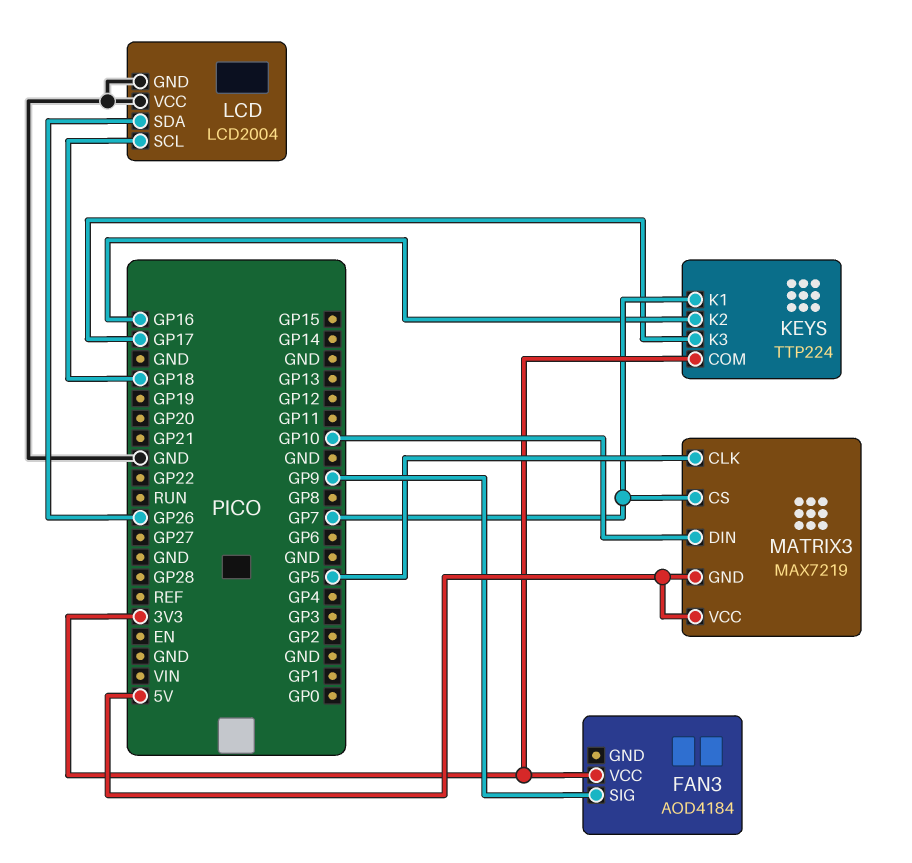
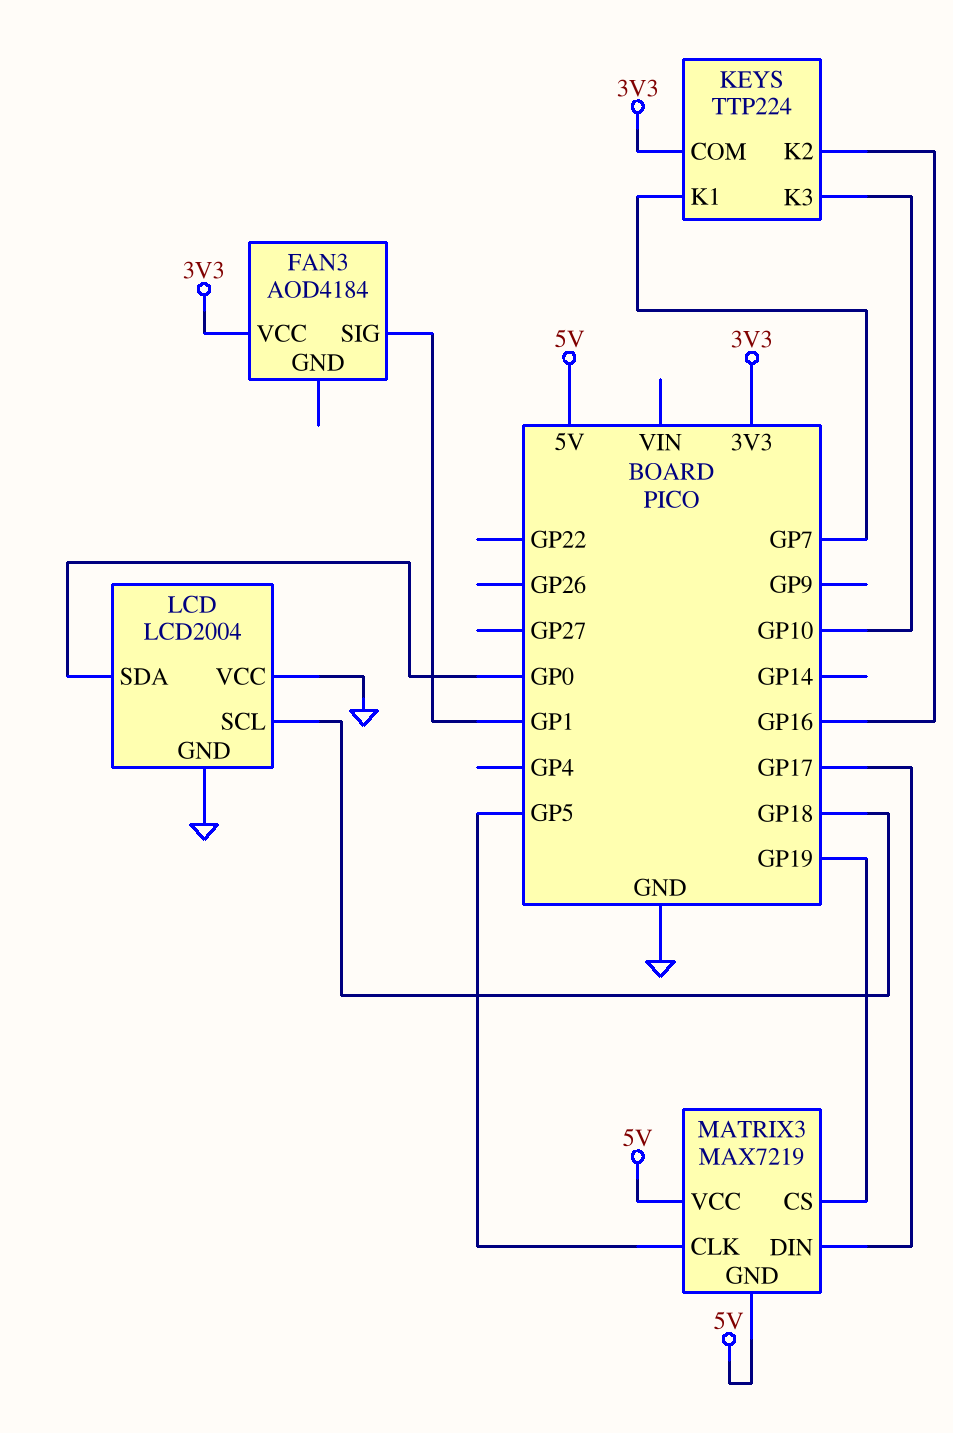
FAN3 pin SIG: GP9 -> GP1
KEYS pin K3: GP17 -> GP10
LCD pin SDA: GP26 -> GP0
MATRIX3 pin CS: GP7 -> GP19
MATRIX3 pin DIN: GP10 -> GP17

